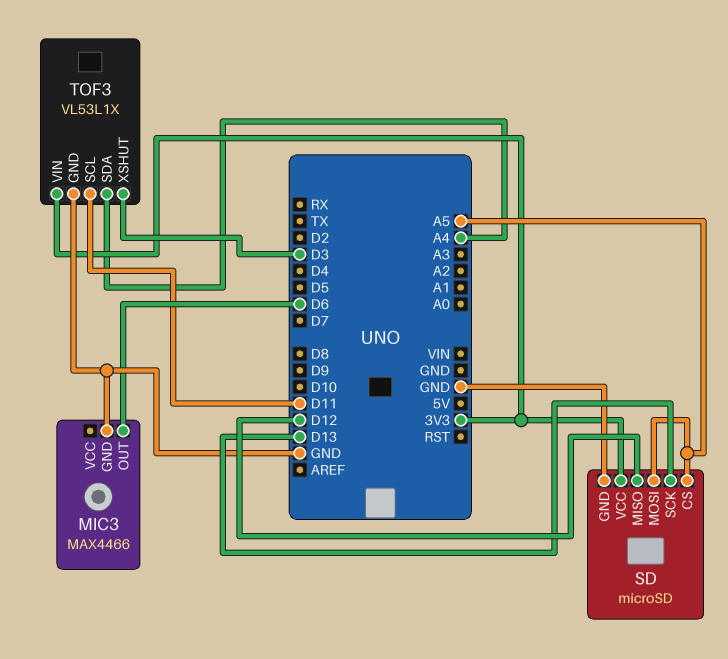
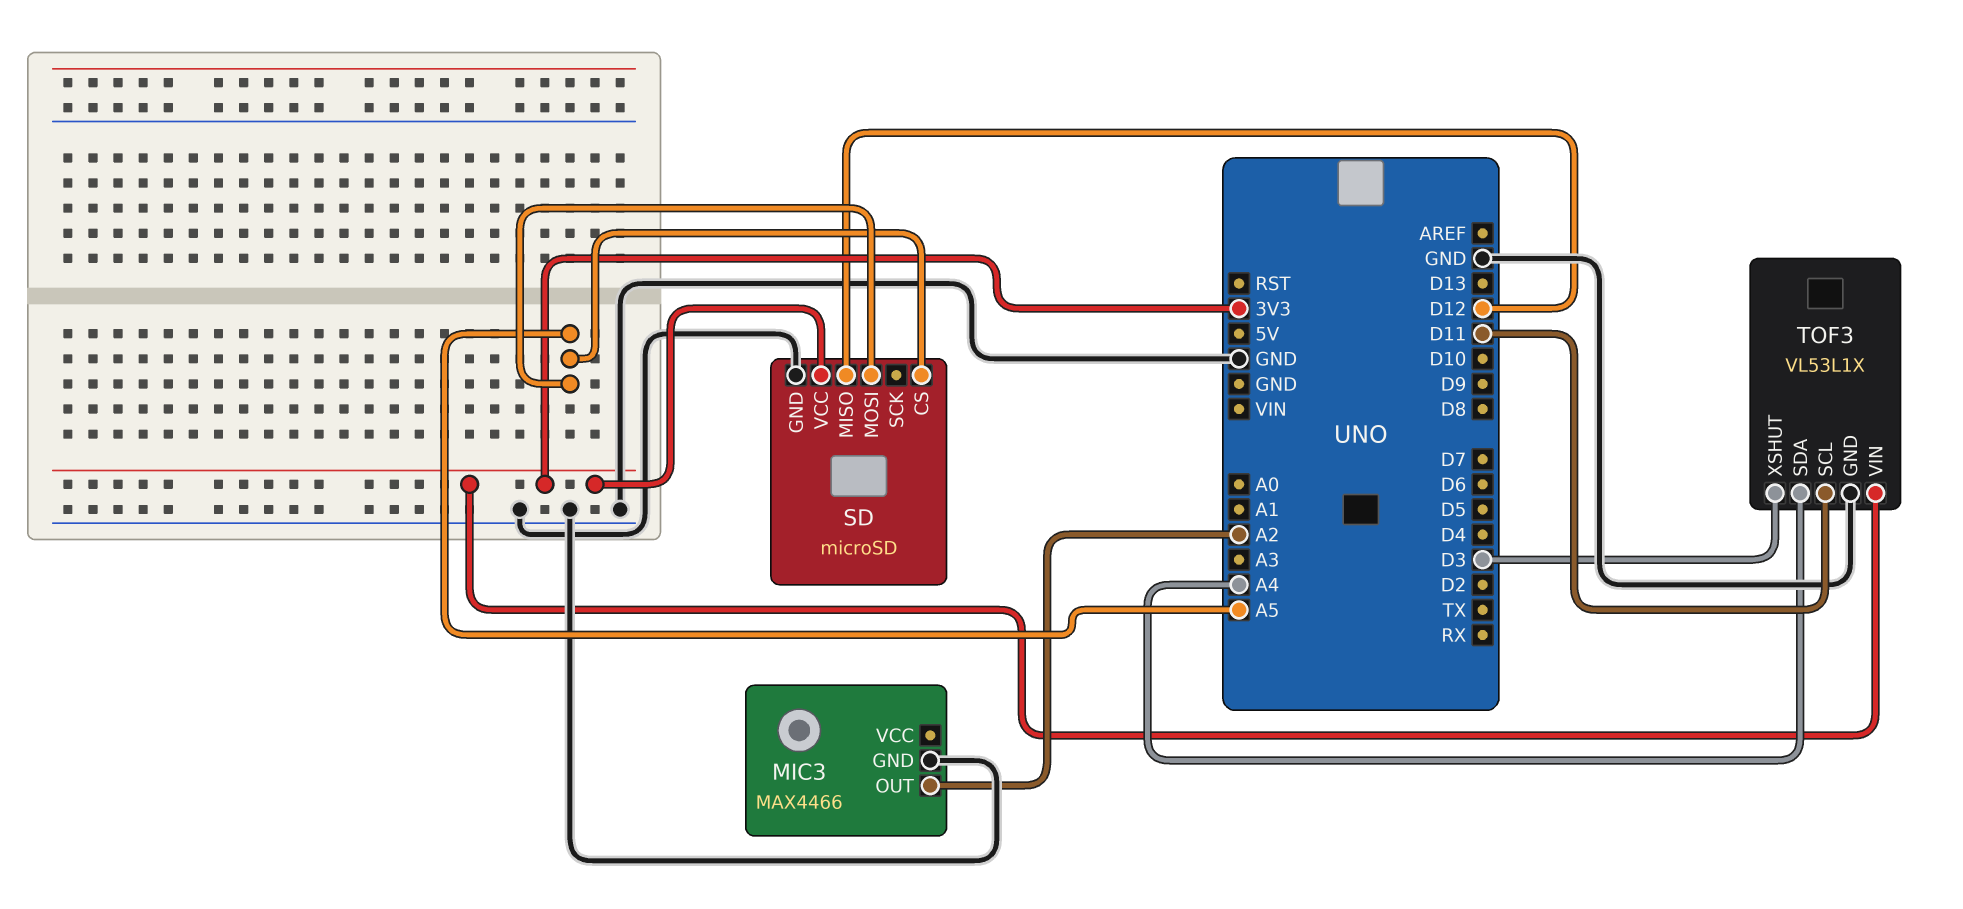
MIC3 pin OUT: D6 -> A2
SD pin SCK: D13 -> none

